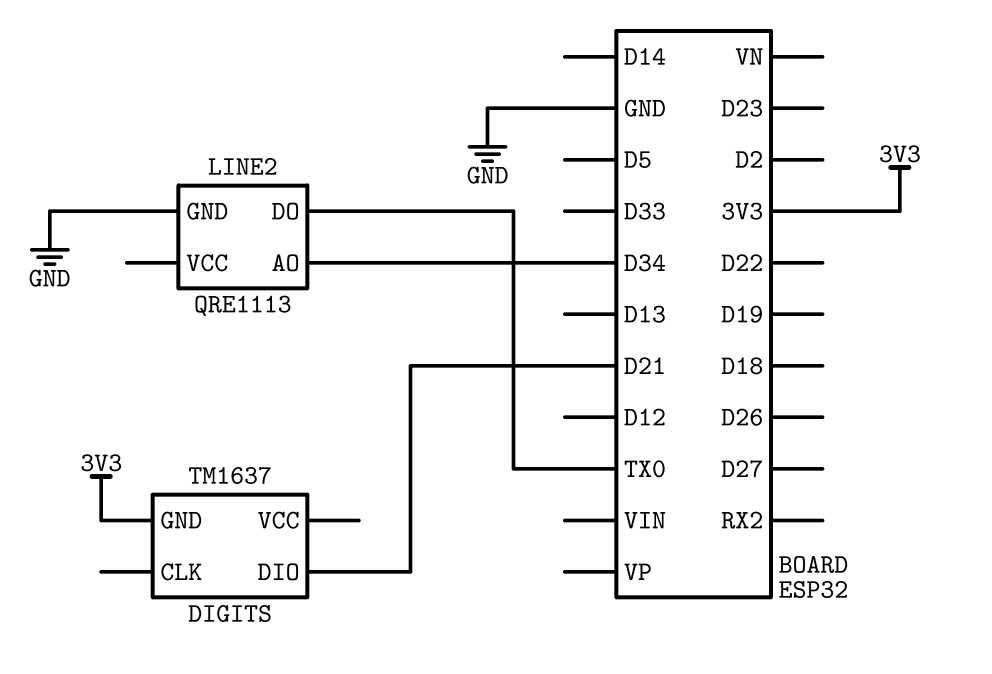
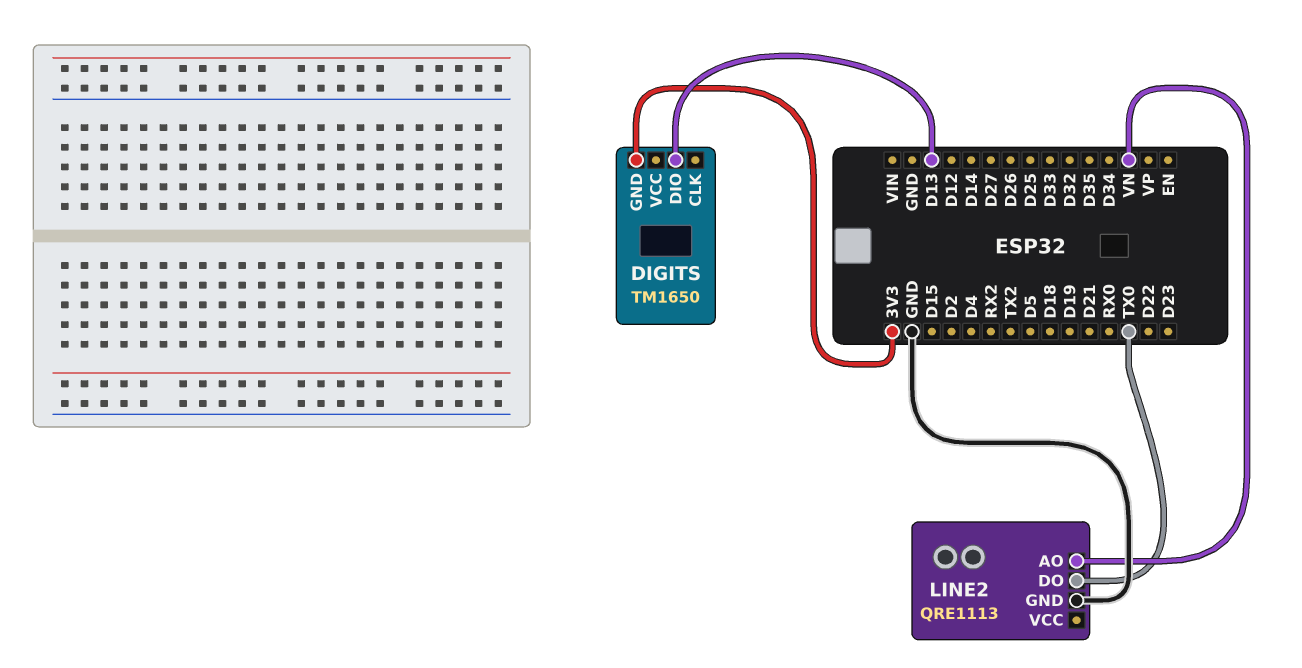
DIGITS: TM1637 -> TM1650
DIGITS pin DIO: D21 -> D13
LINE2 pin AO: D34 -> VN

